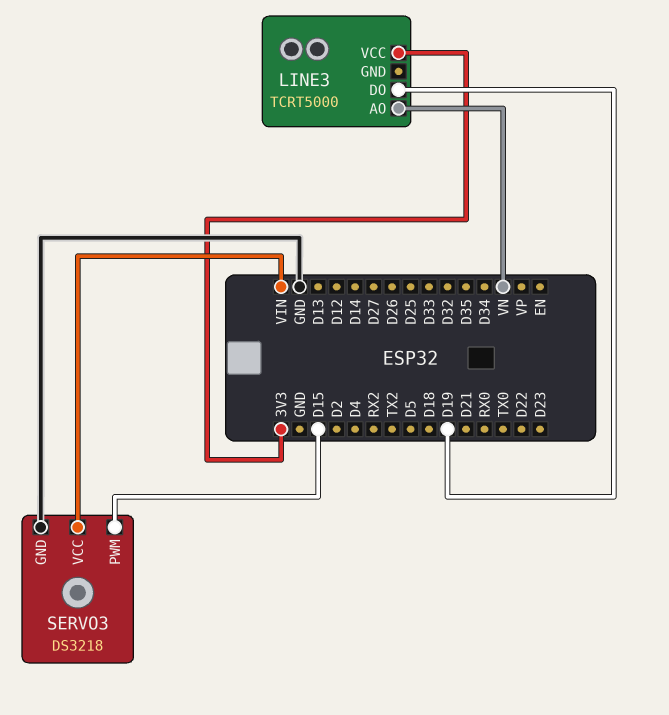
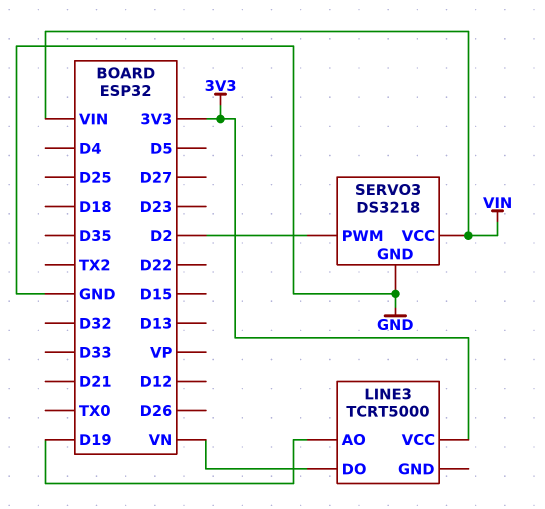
LINE3 pin AO: VN -> D19
LINE3 pin DO: D19 -> VN
SERVO3 pin PWM: D15 -> D2

